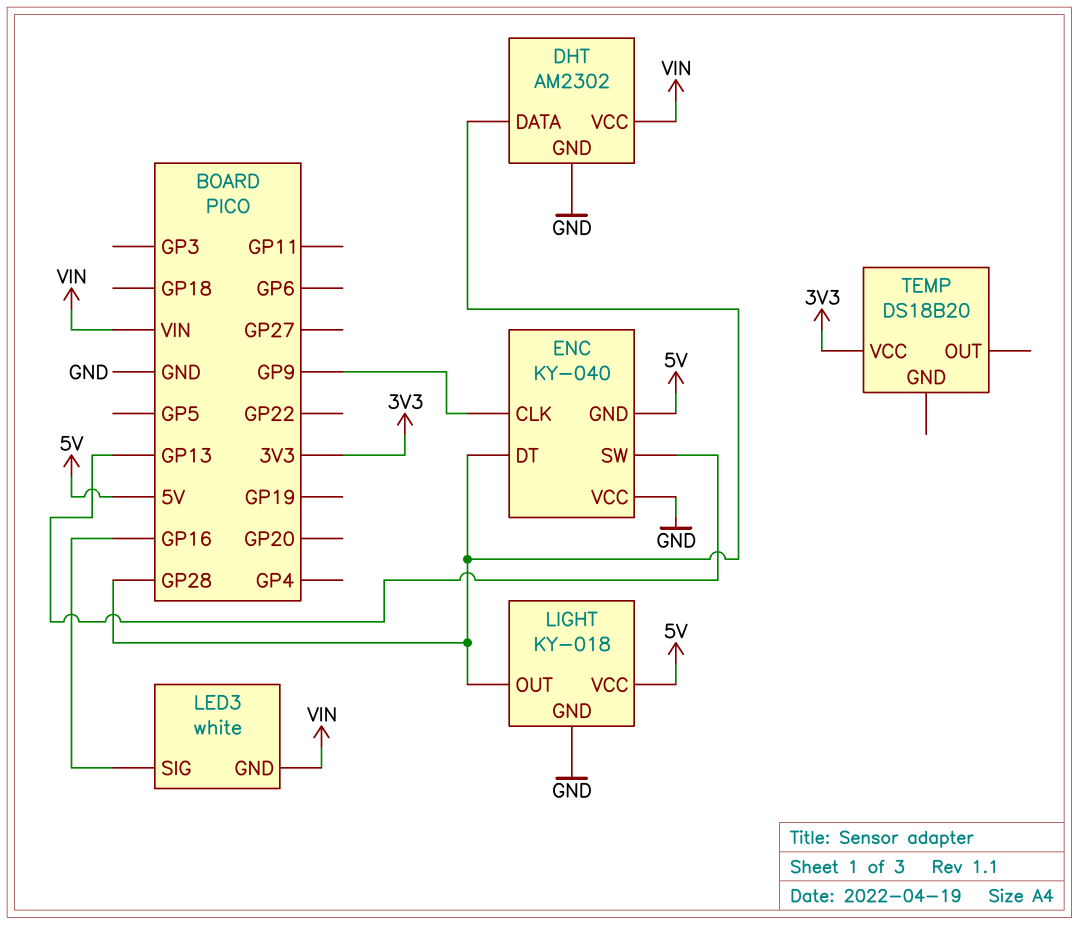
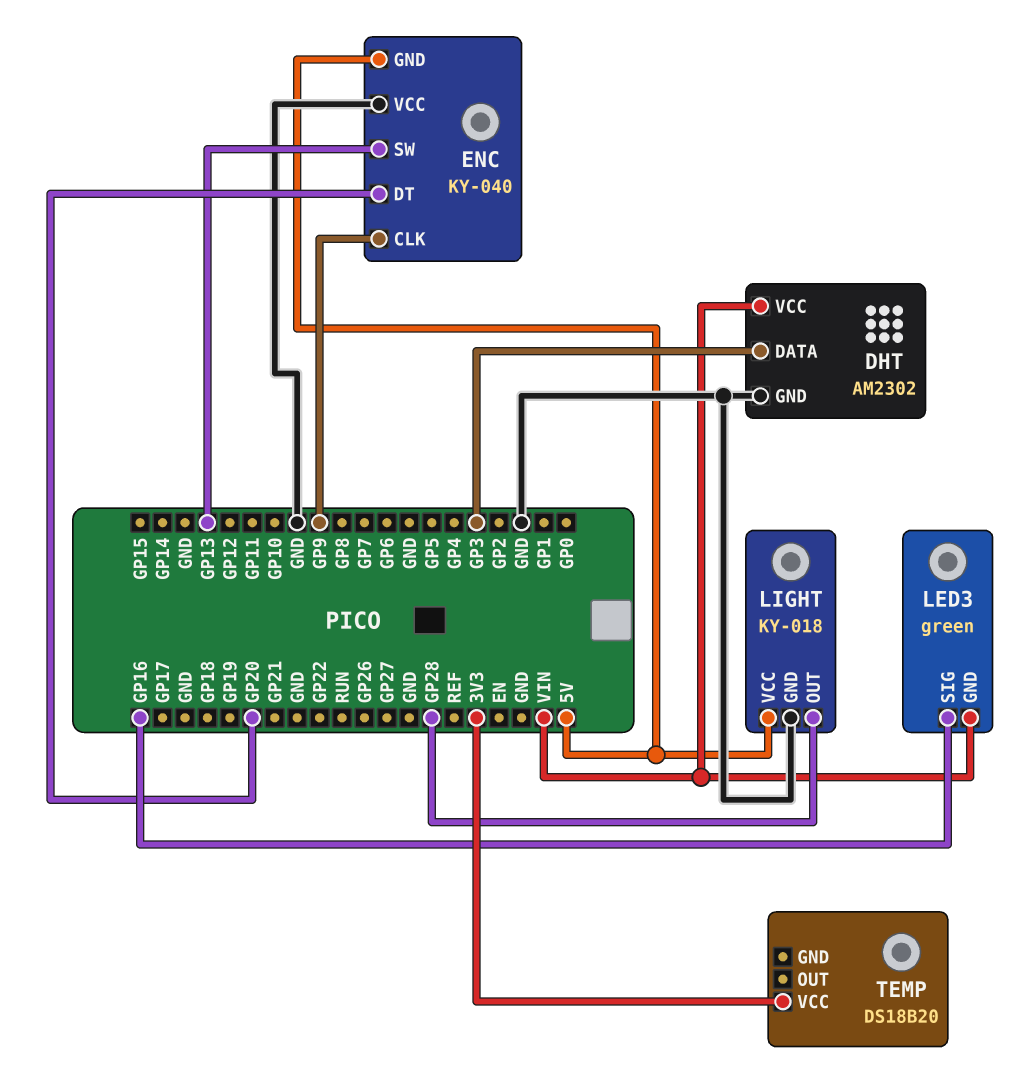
DHT pin DATA: GP28 -> GP3
ENC pin DT: GP28 -> GP20
LED3: white -> green

